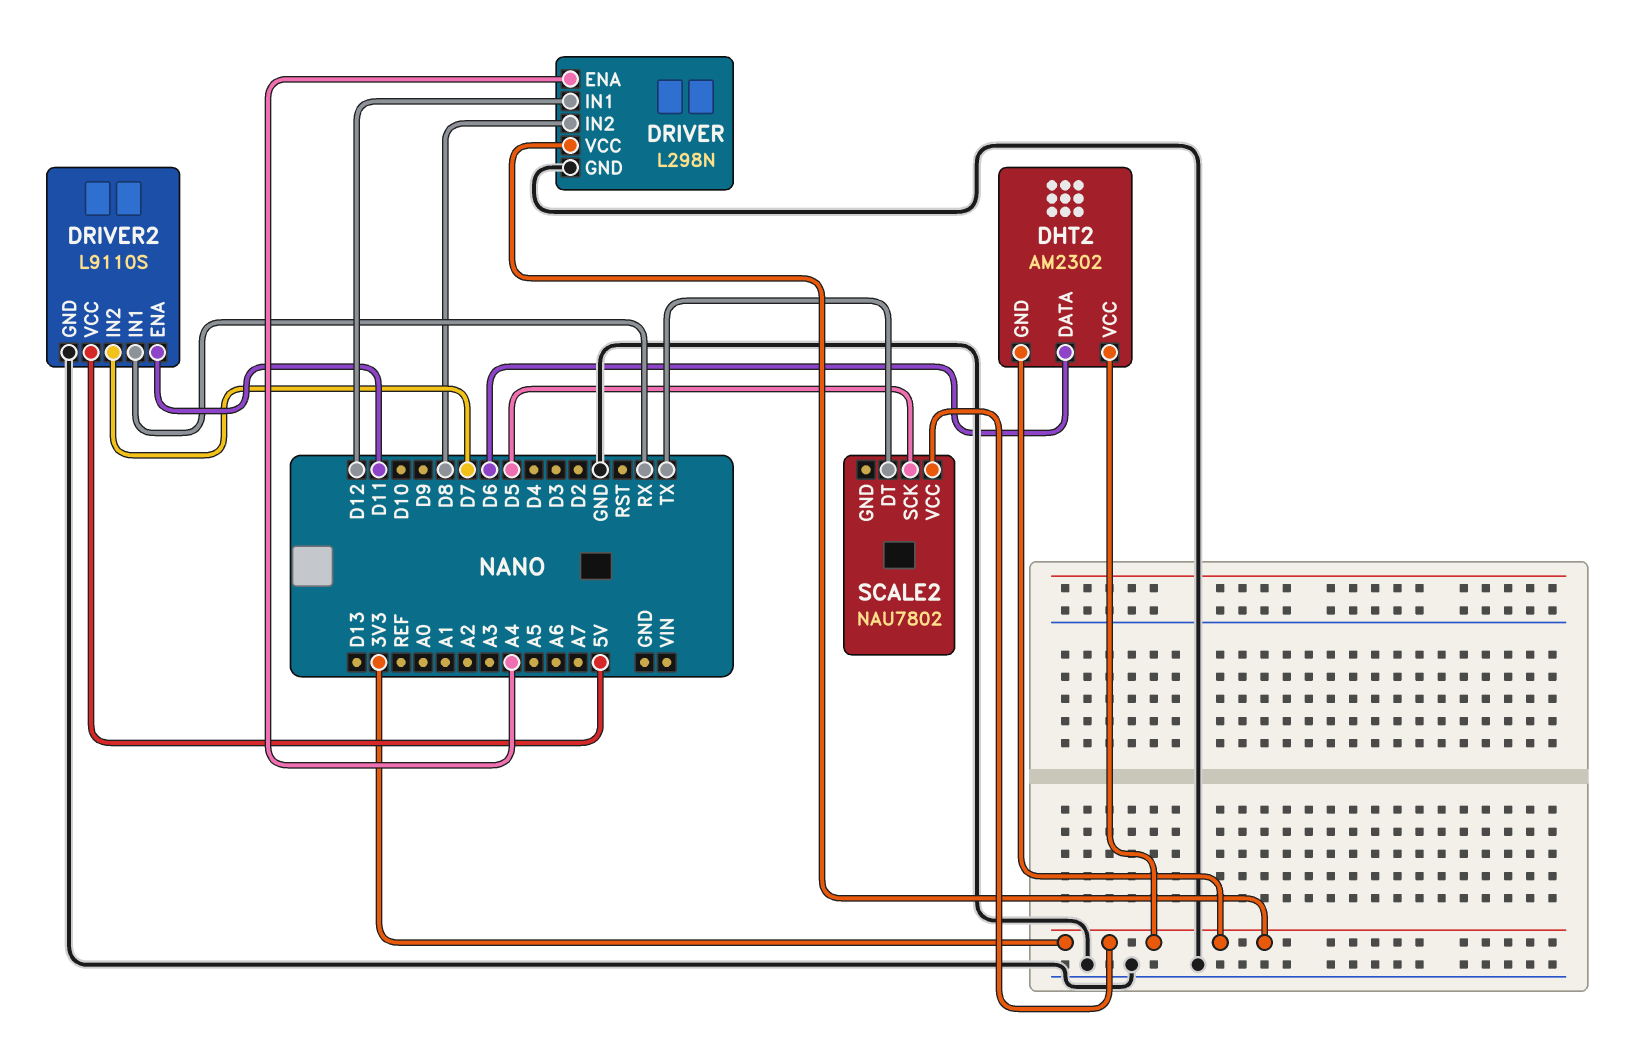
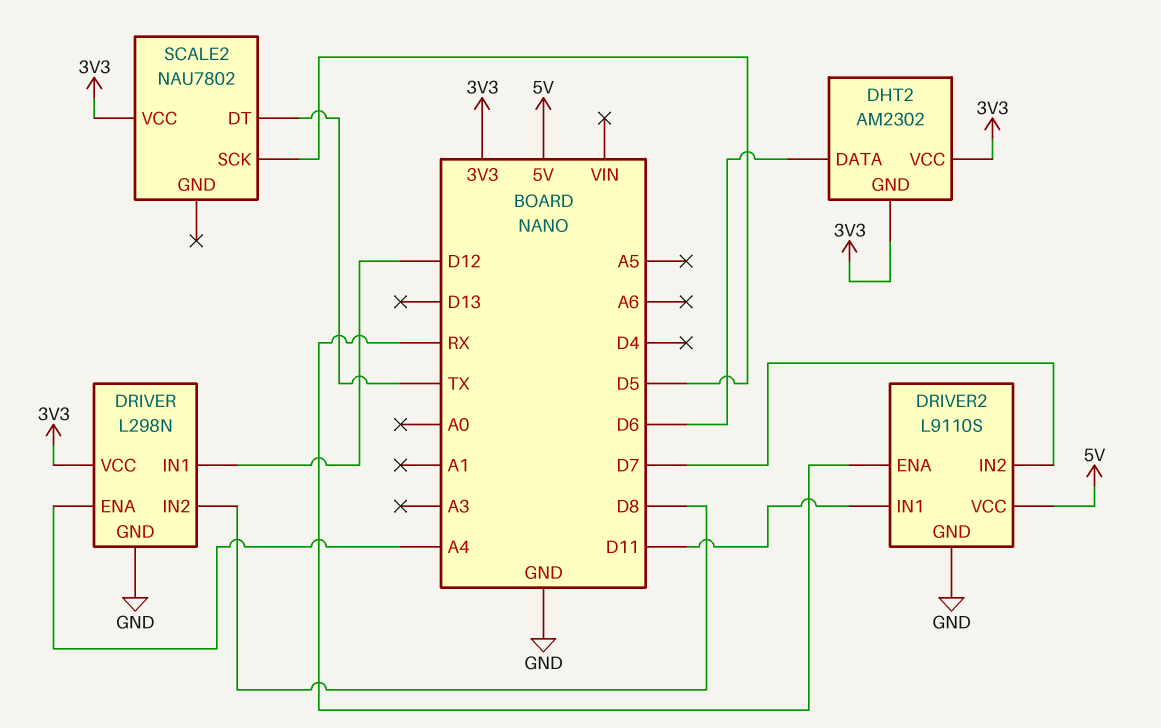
DRIVER2 pin ENA: D11 -> RX
DRIVER2 pin IN1: RX -> D11

